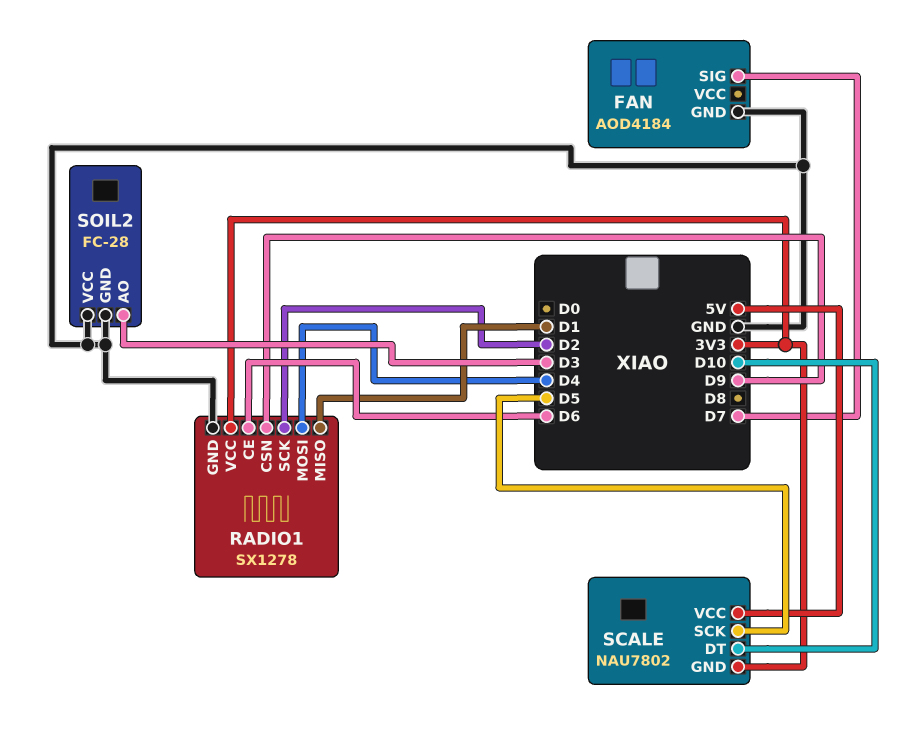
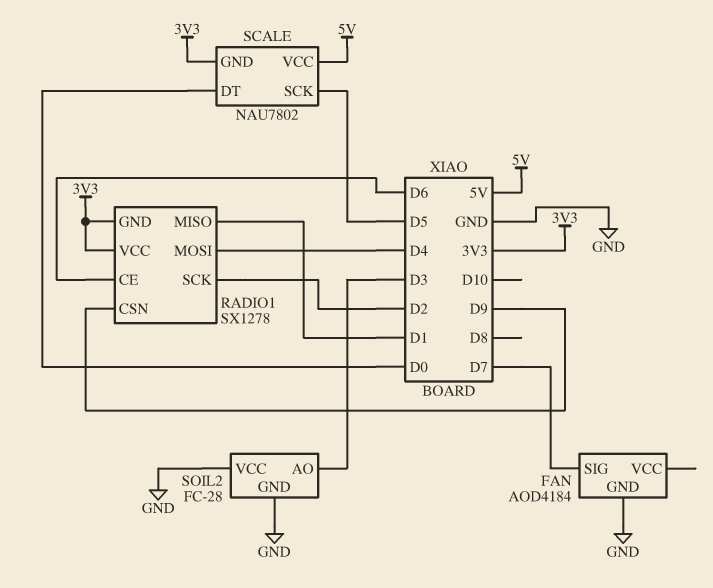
RADIO1 pin GND: GND -> 3V3
SCALE pin DT: D10 -> D0

